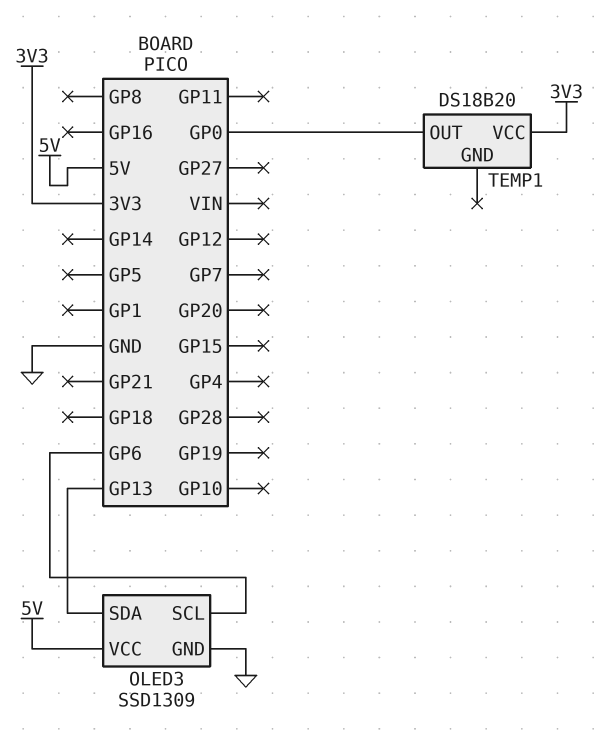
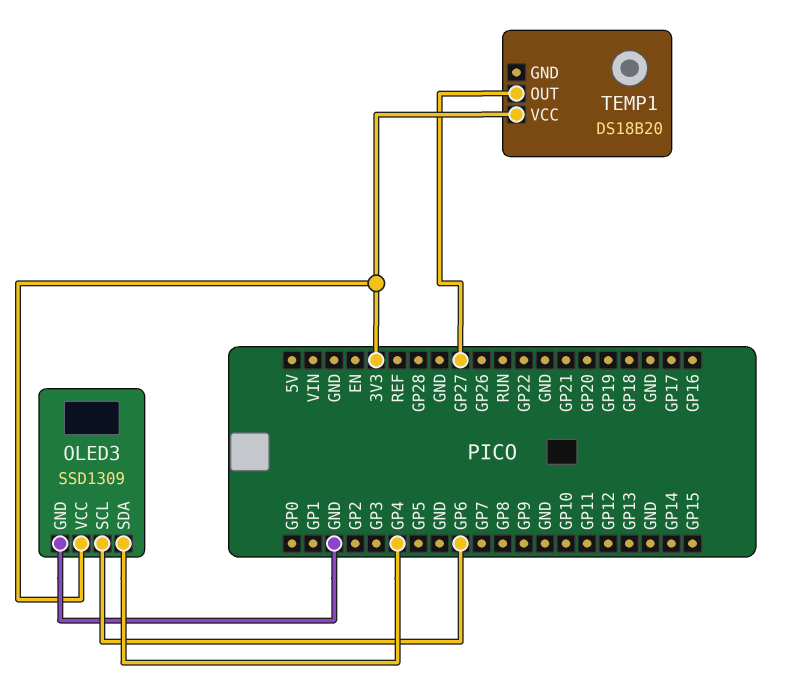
OLED3 pin SDA: GP13 -> GP4
OLED3 pin VCC: 5V -> 3V3
TEMP1 pin OUT: GP0 -> GP27

